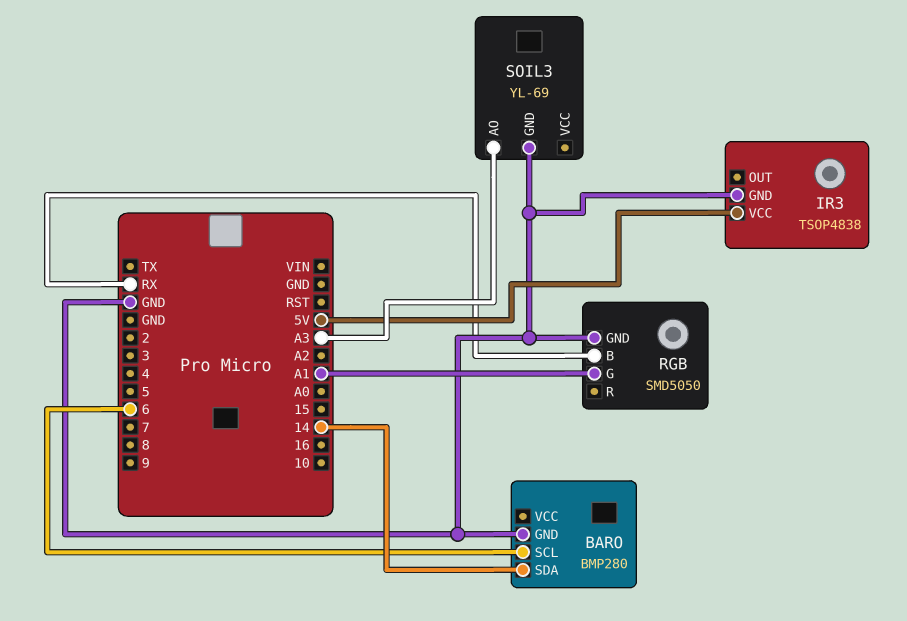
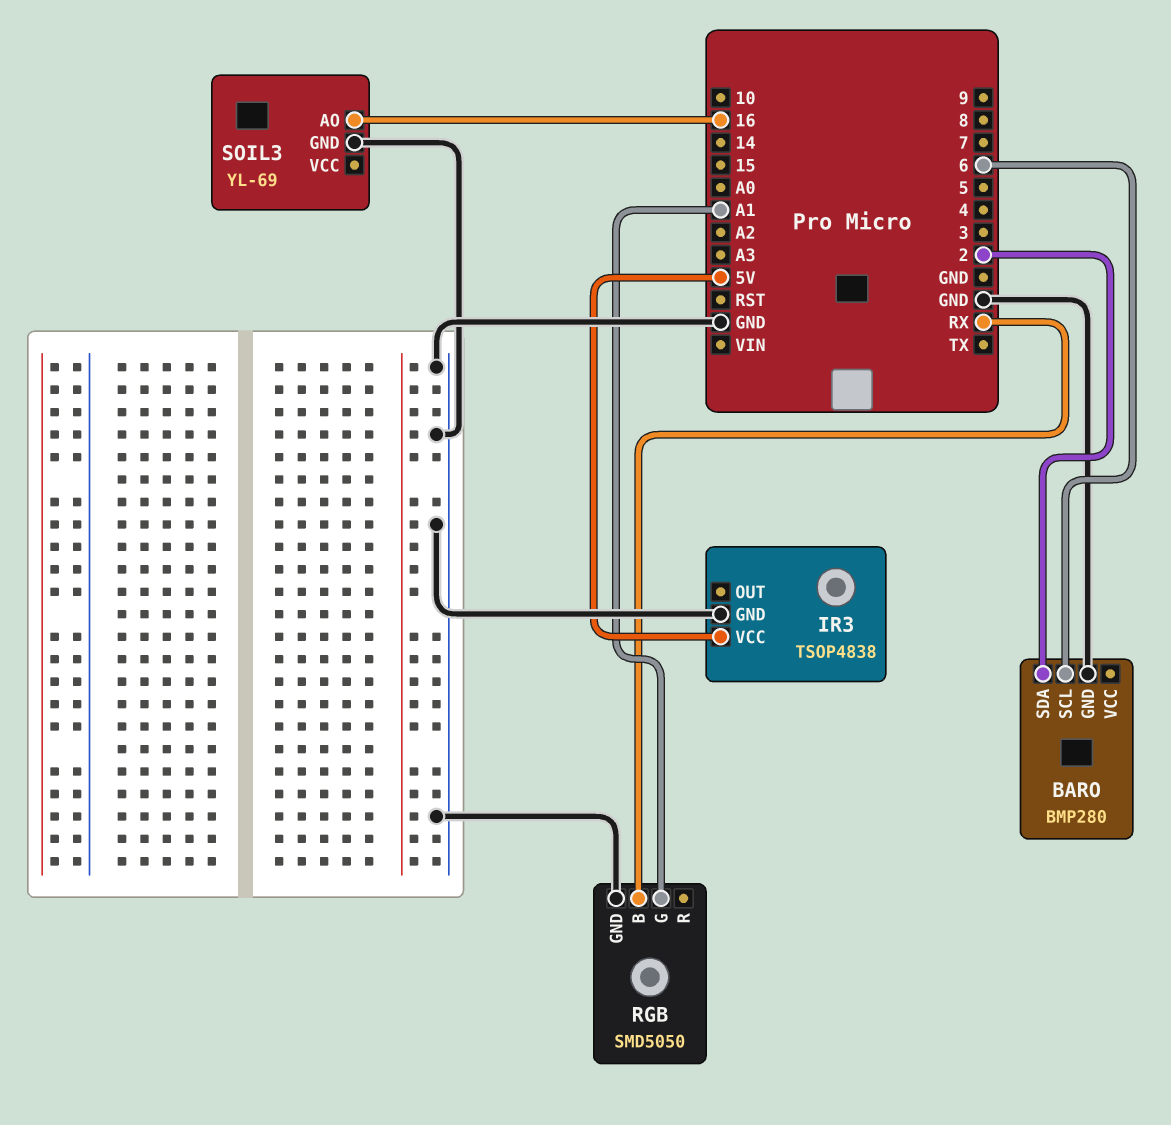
BARO pin SDA: 14 -> 2
SOIL3 pin AO: A3 -> 16

